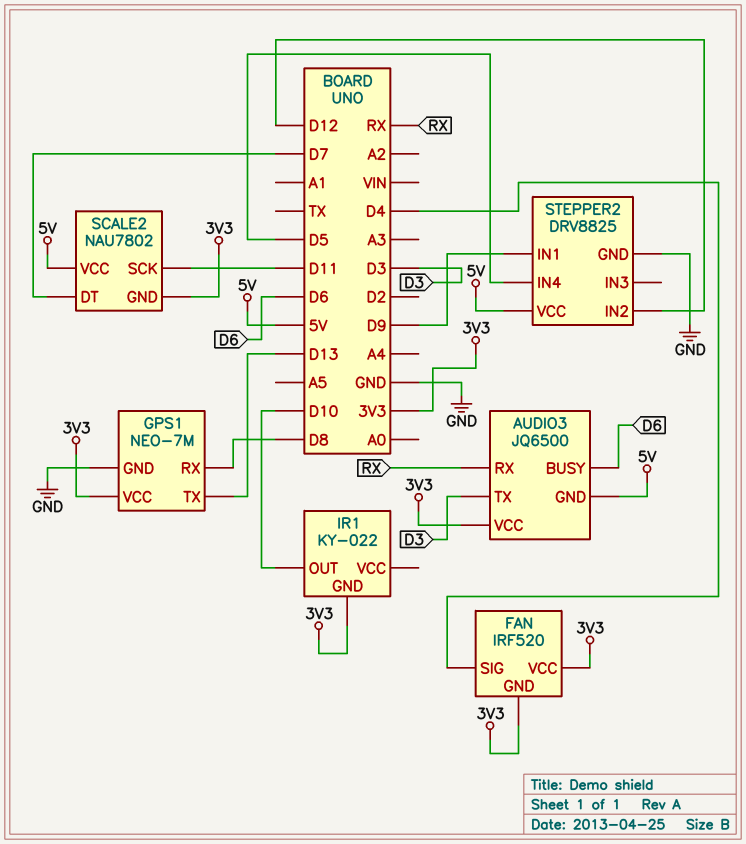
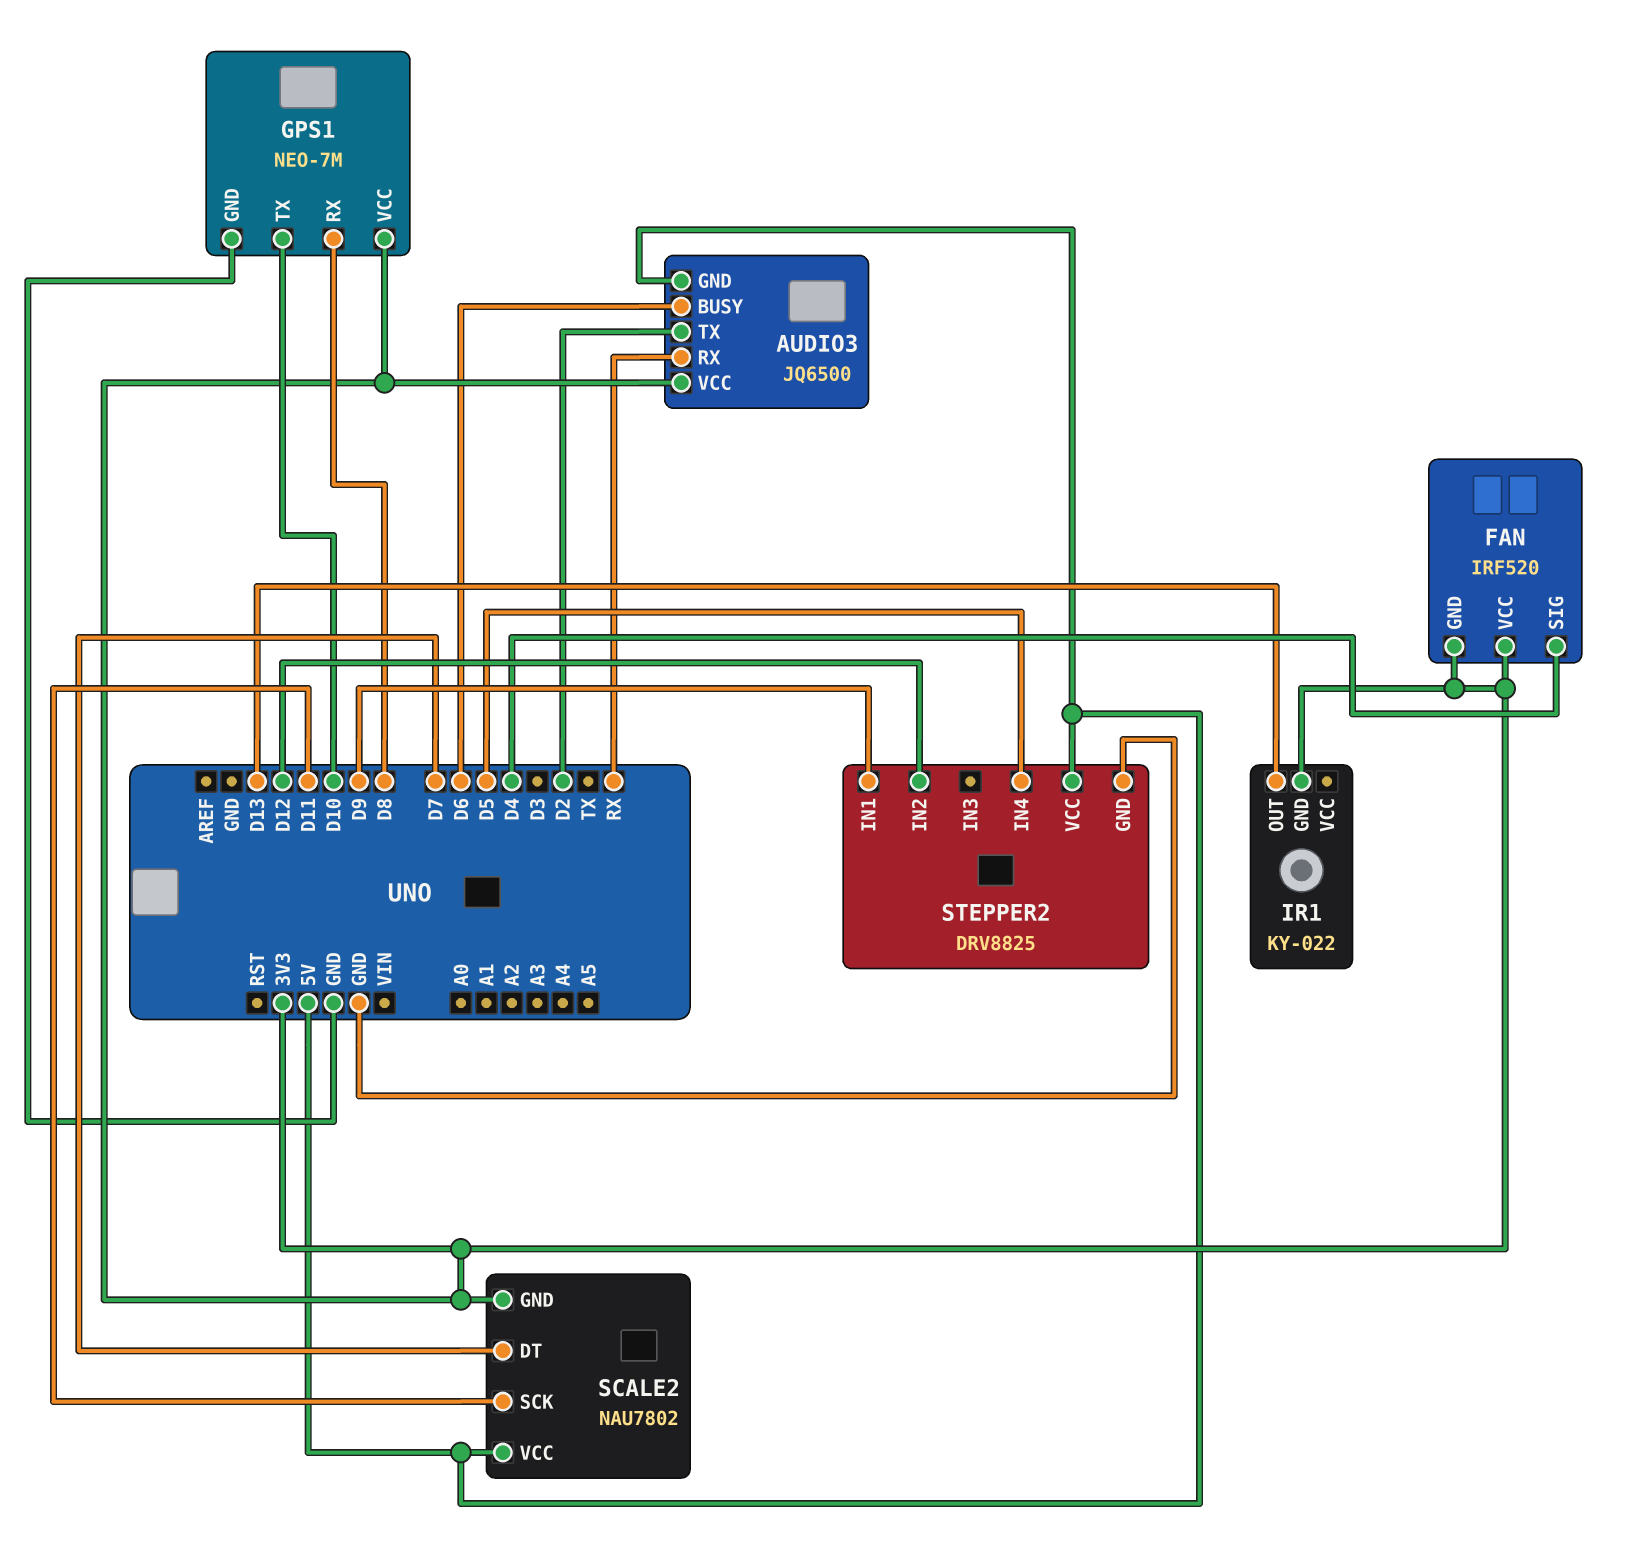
AUDIO3 pin TX: D3 -> D2
GPS1 pin TX: D13 -> D10
IR1 pin OUT: D10 -> D13

